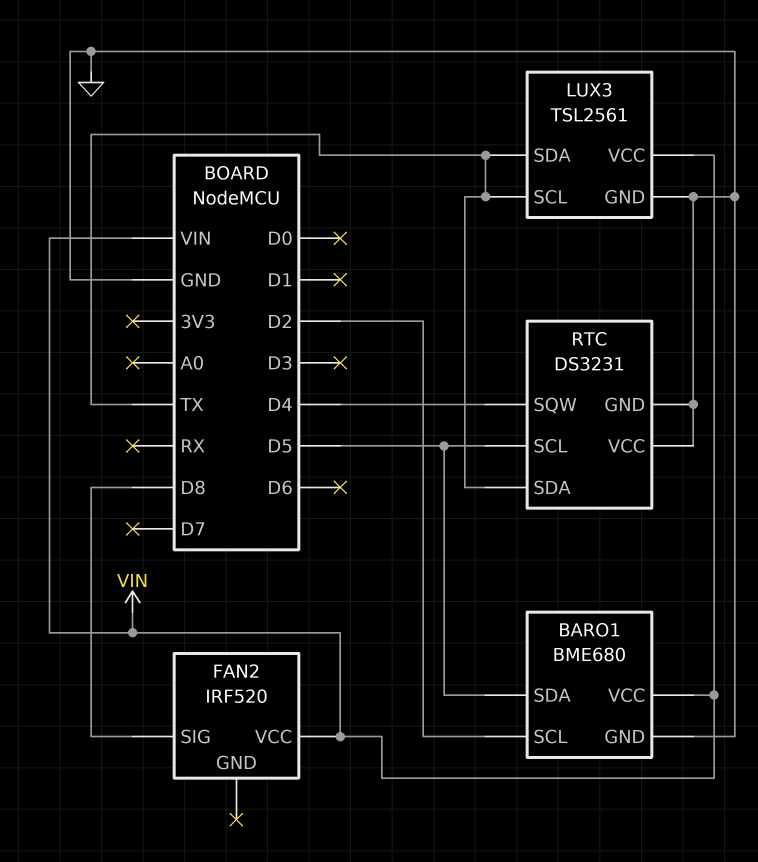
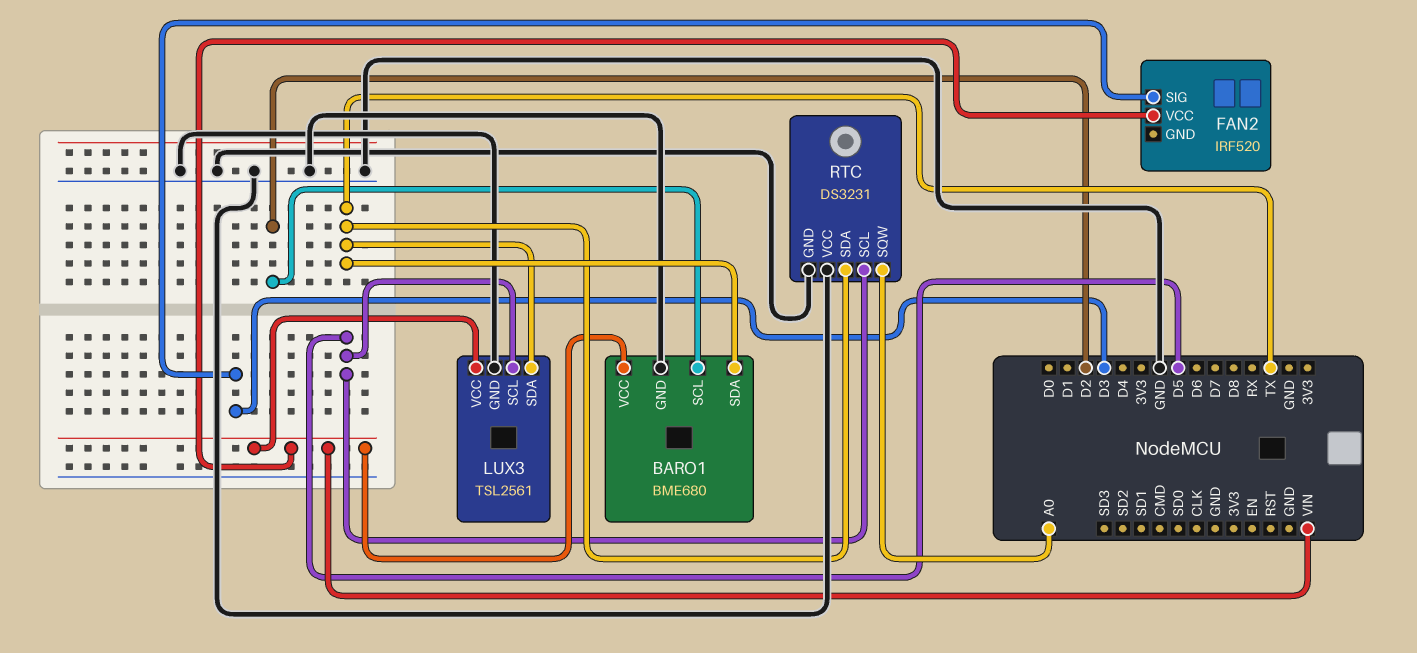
BARO1 pin SDA: D5 -> TX
FAN2 pin SIG: D8 -> D3
LUX3 pin SCL: TX -> D5
RTC pin SQW: D4 -> A0

